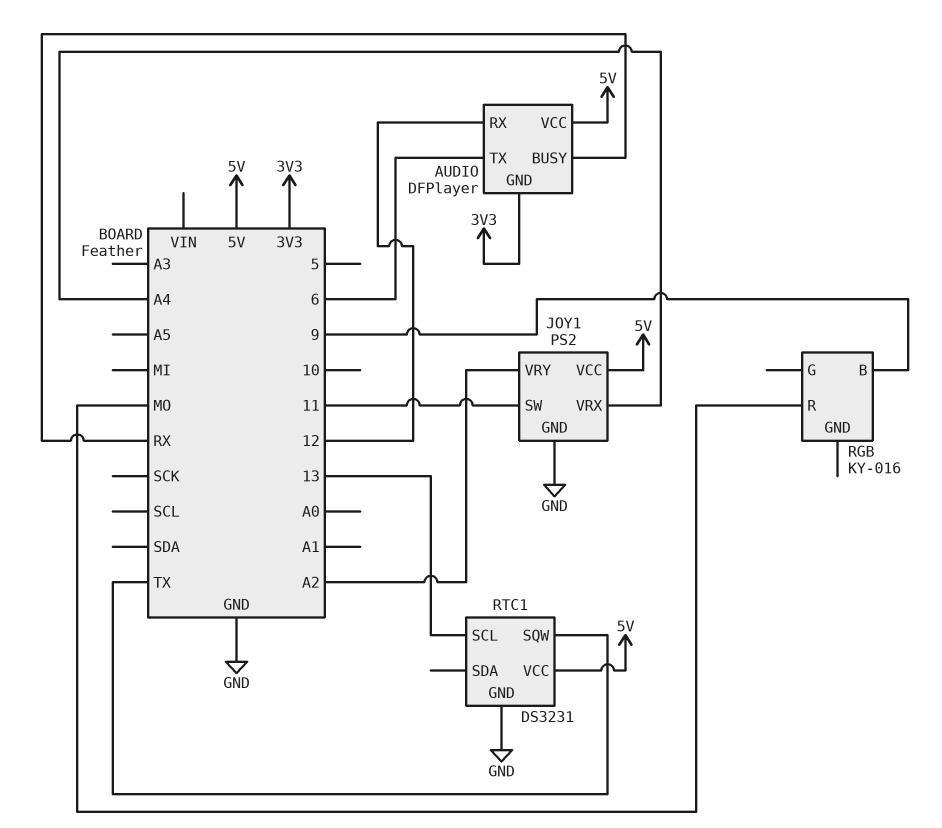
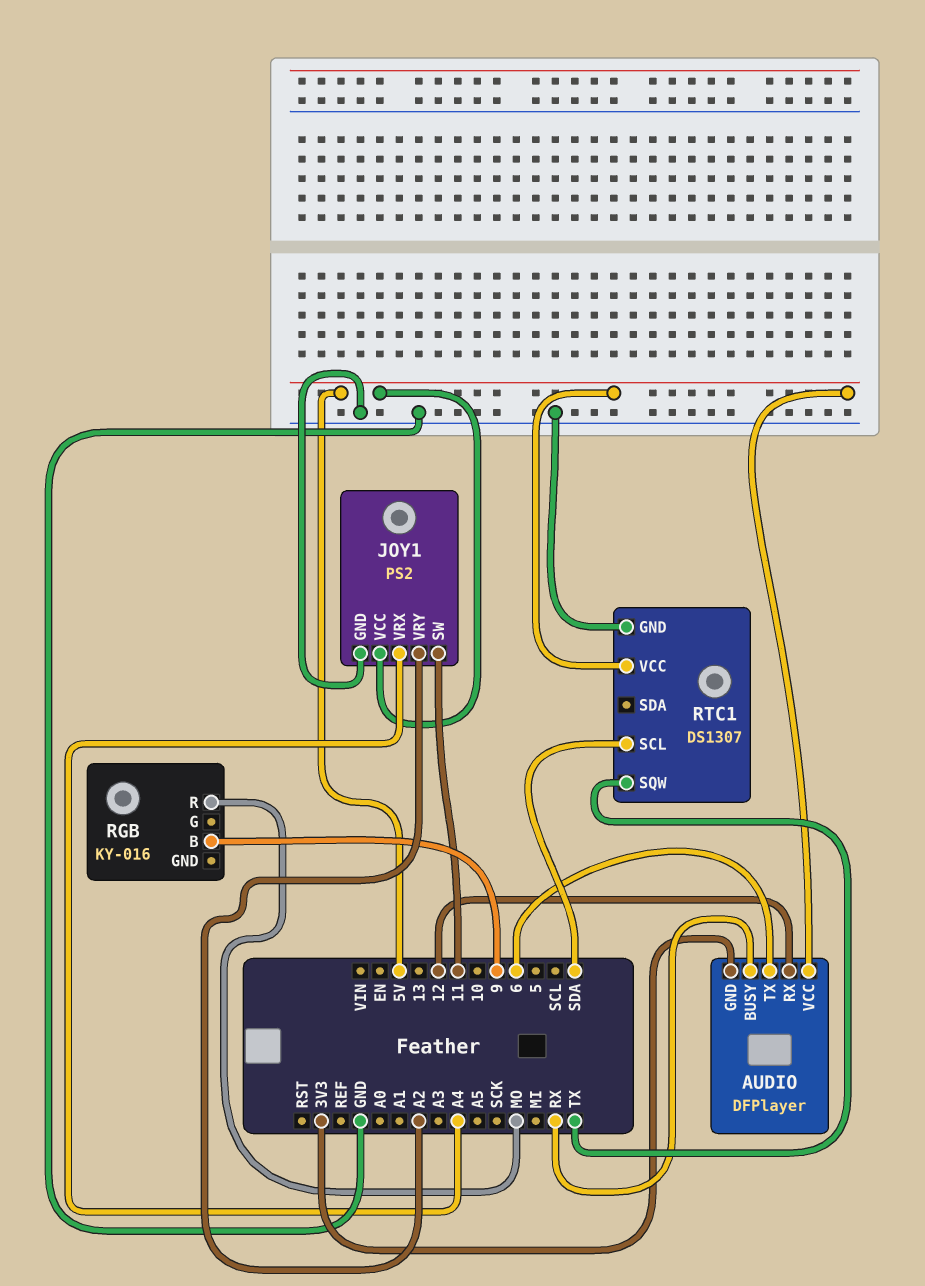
RTC1: DS3231 -> DS1307
RTC1 pin SCL: 13 -> SDA

